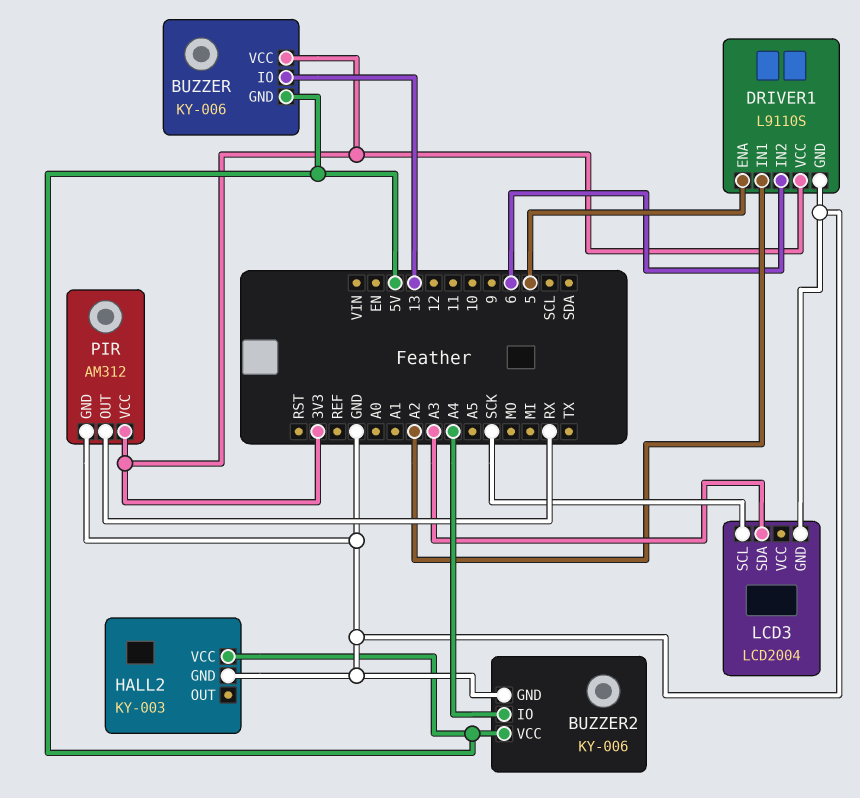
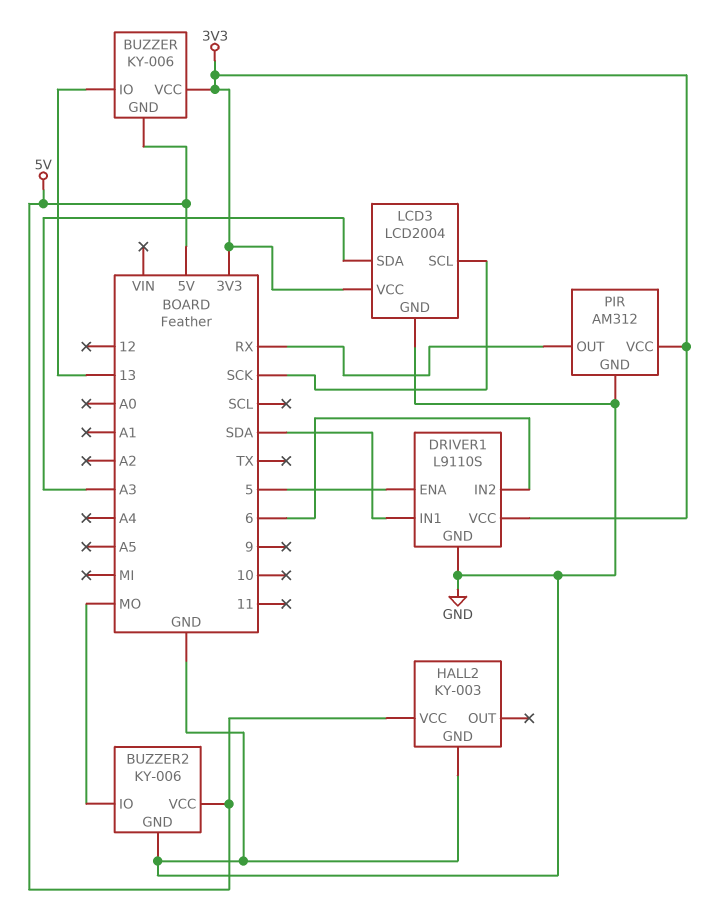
BUZZER2 pin IO: A4 -> MO
DRIVER1 pin IN1: A2 -> SDA
LCD3 pin VCC: none -> 3V3

